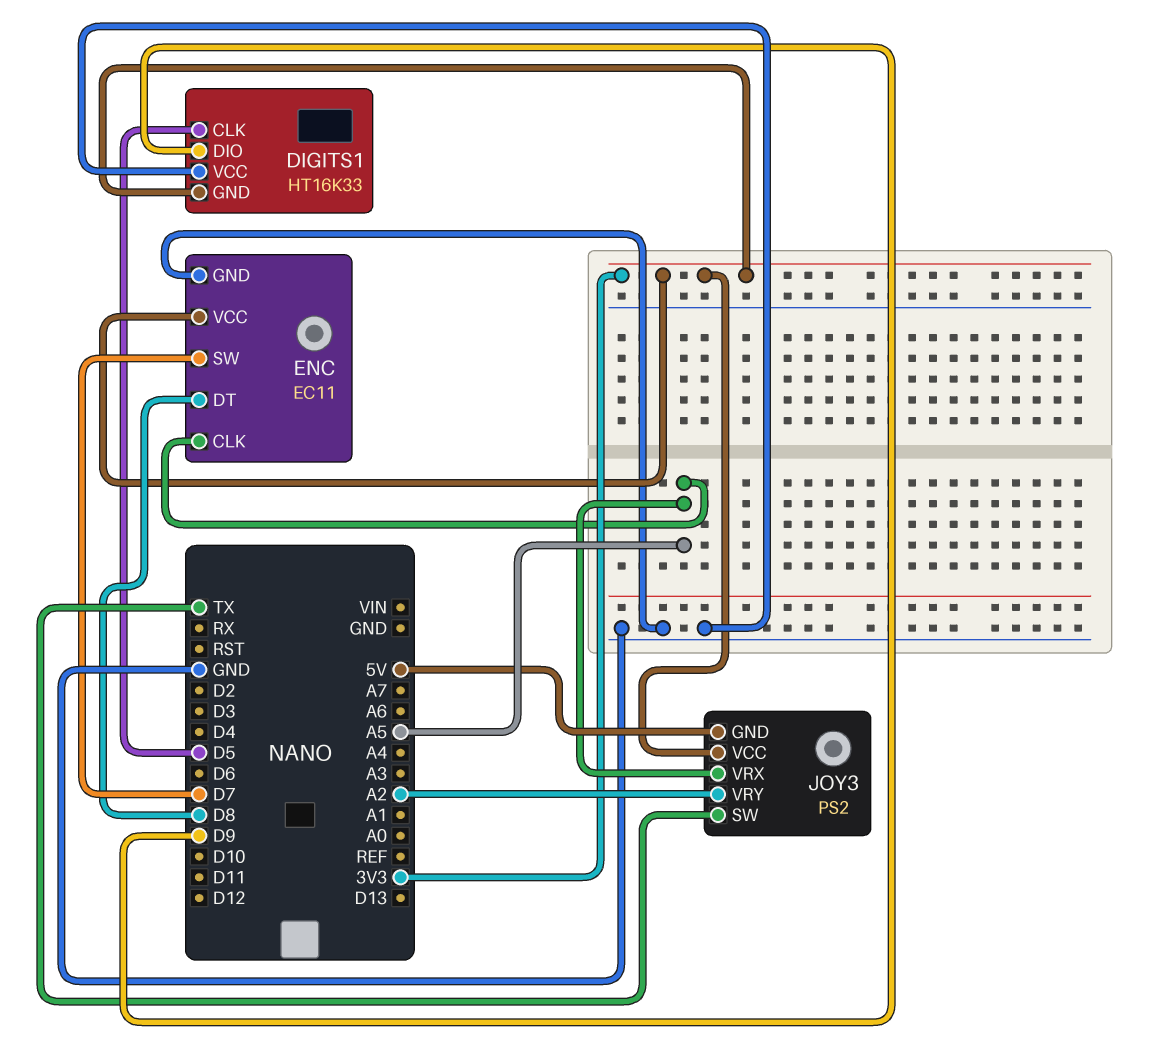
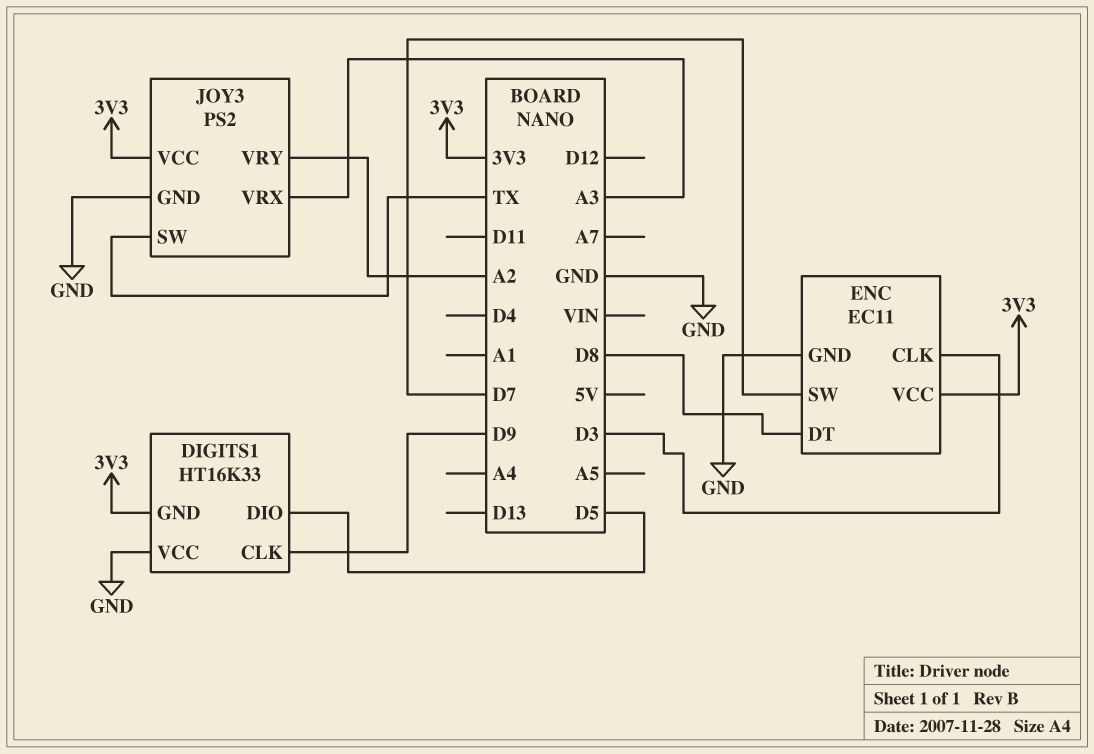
DIGITS1 pin CLK: D5 -> D9
DIGITS1 pin DIO: D9 -> D5
ENC pin CLK: A5 -> D3
JOY3 pin GND: 5V -> GND
JOY3 pin VRX: A5 -> A3

